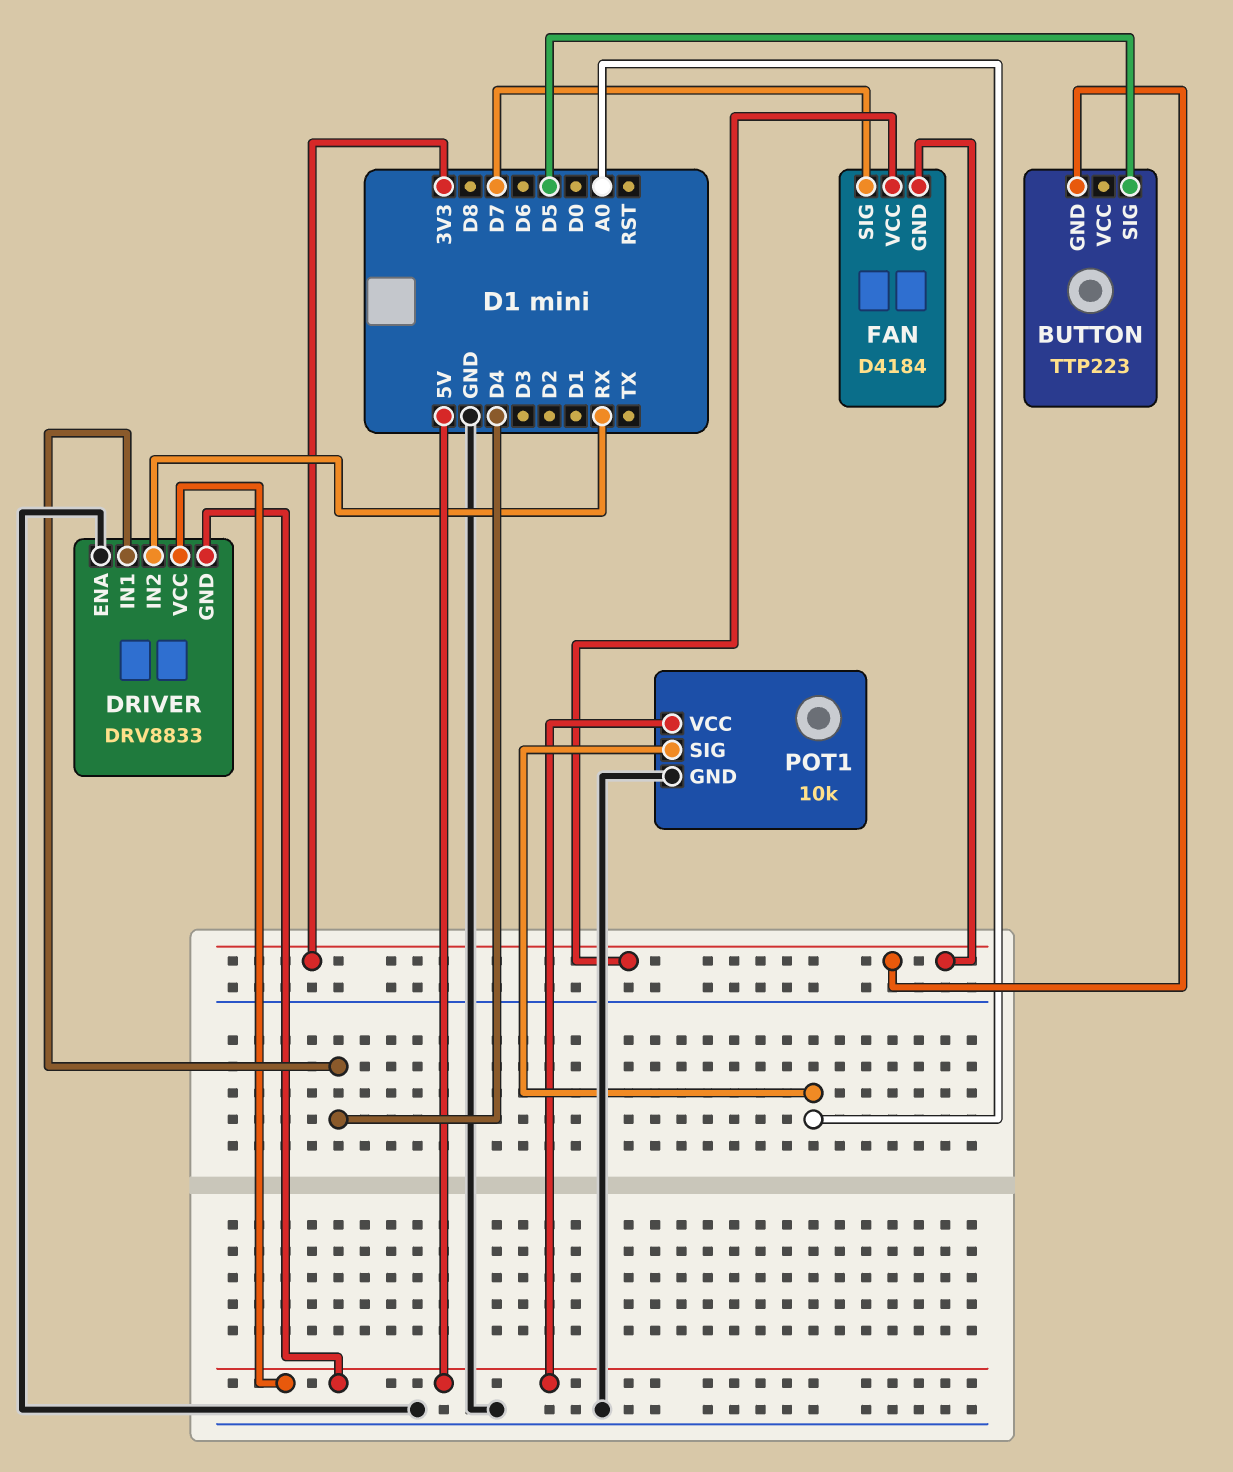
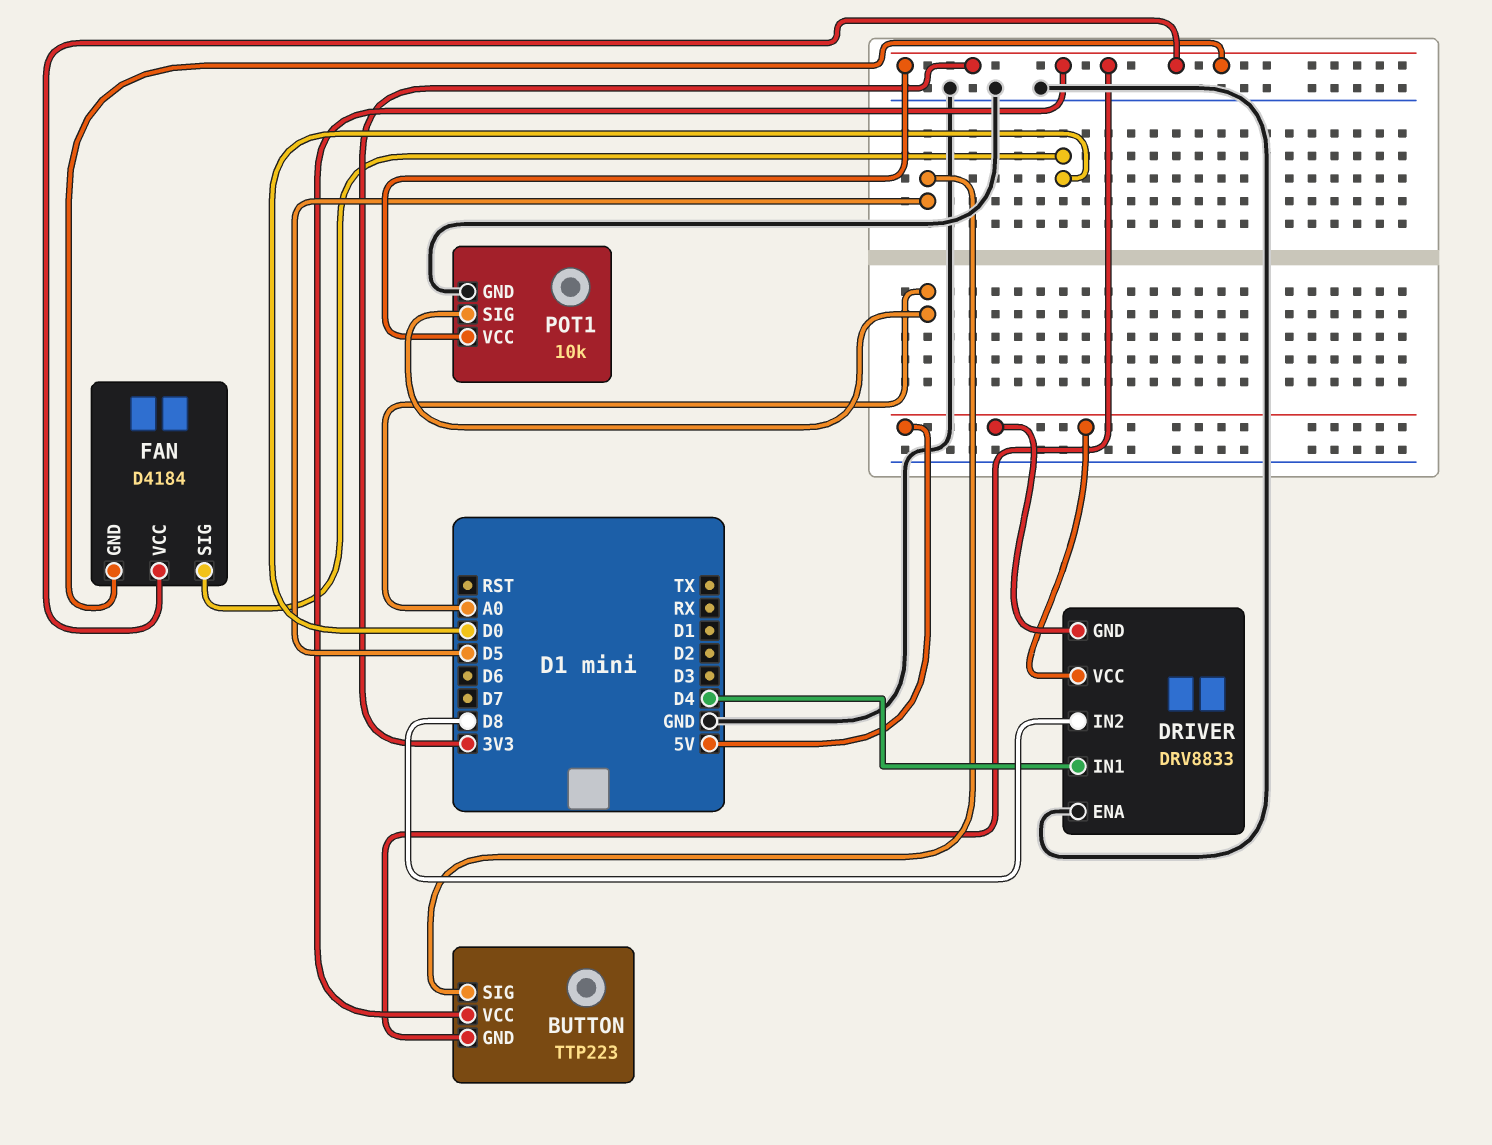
BUTTON pin VCC: none -> 3V3
DRIVER pin IN2: RX -> D8
FAN pin SIG: D7 -> D0
POT1 pin VCC: 5V -> 3V3

